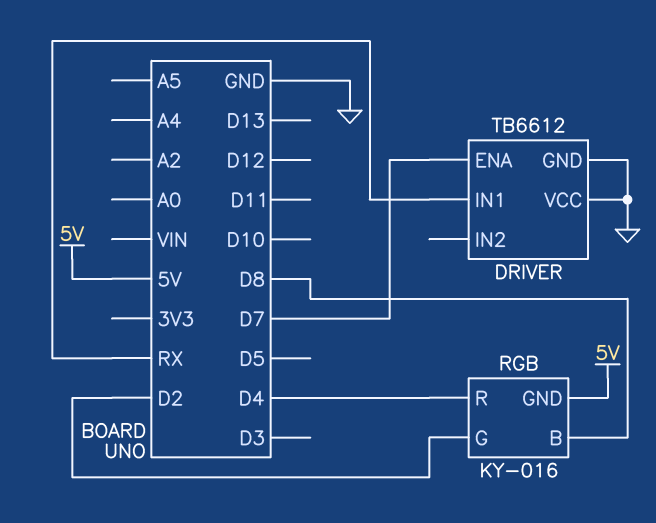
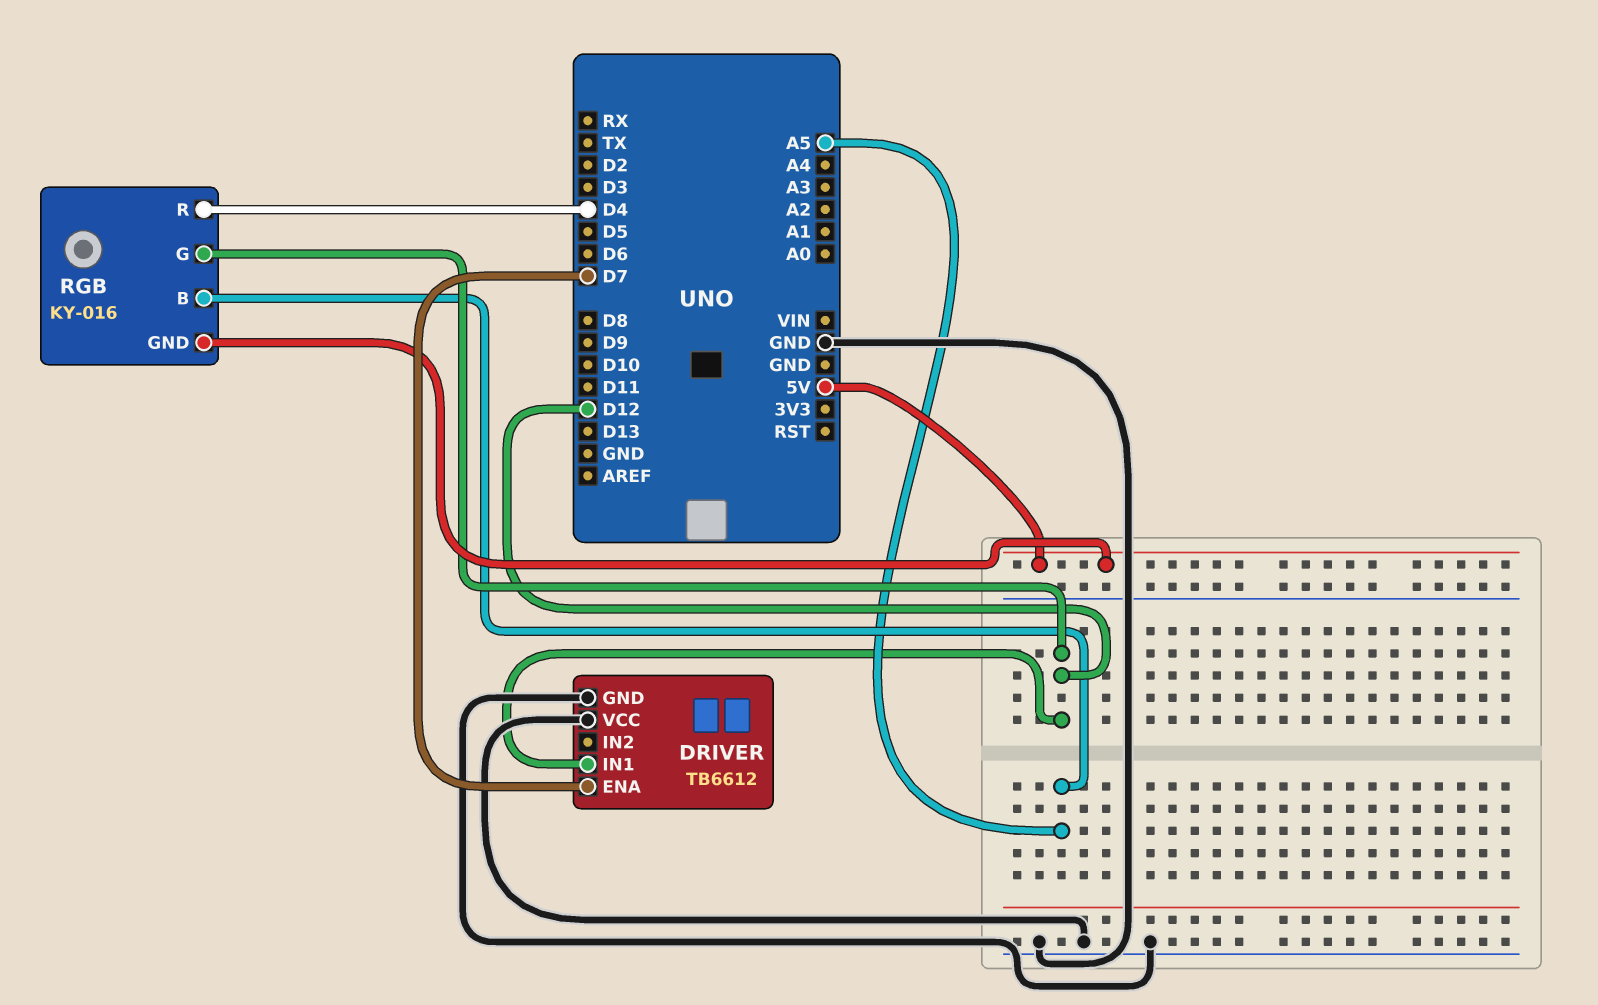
DRIVER pin IN1: RX -> D12
RGB pin B: D8 -> A5
RGB pin G: D2 -> D12

